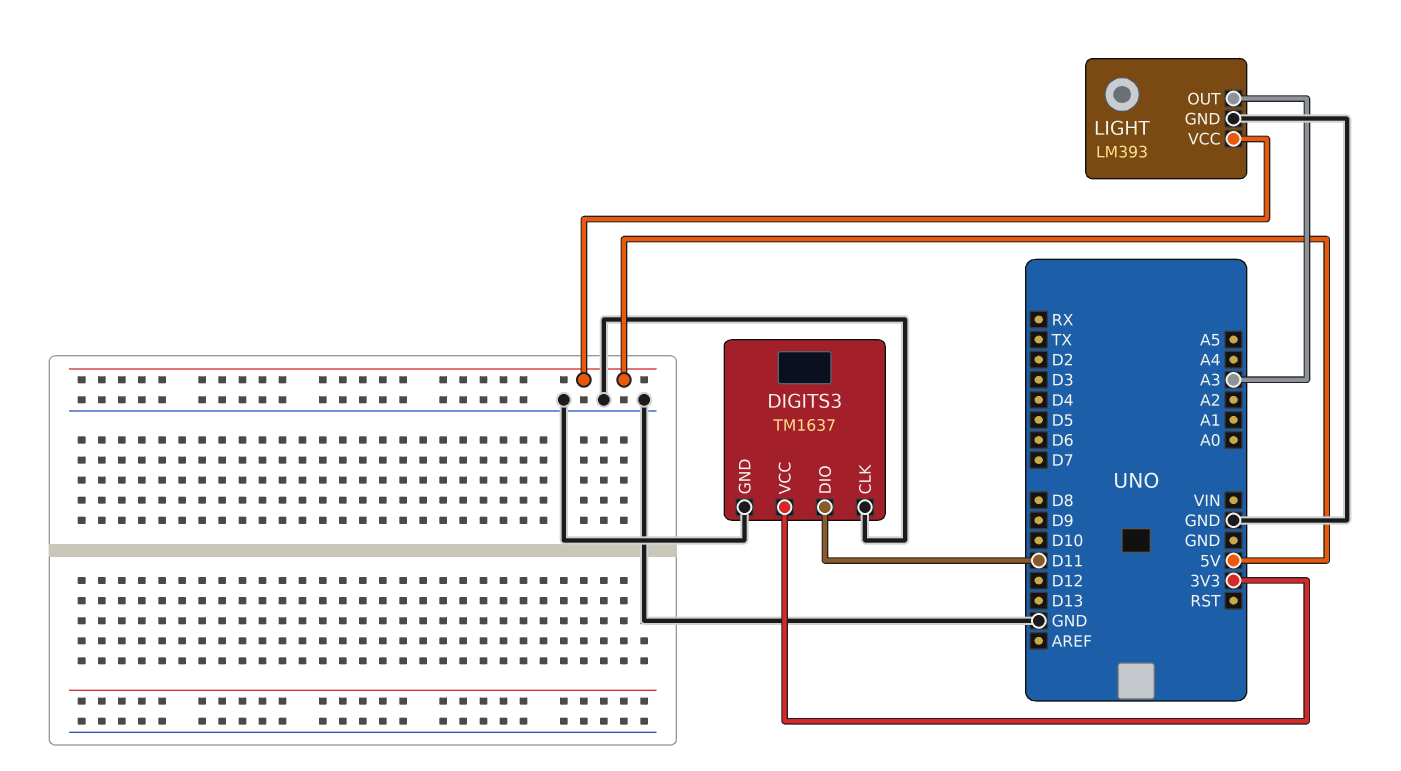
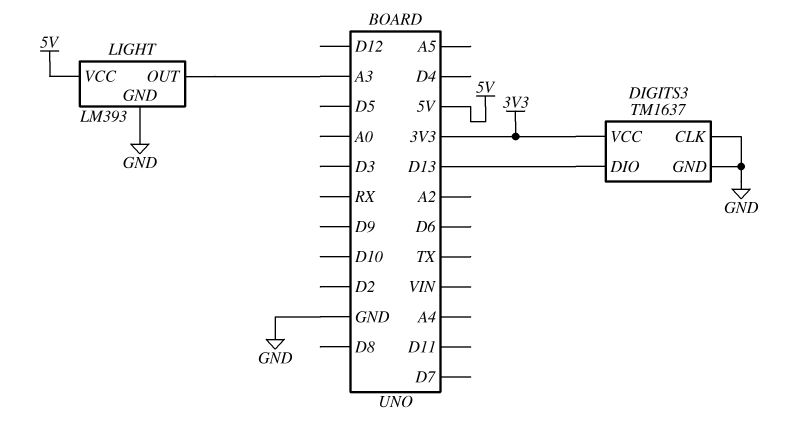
DIGITS3 pin DIO: D11 -> D13

